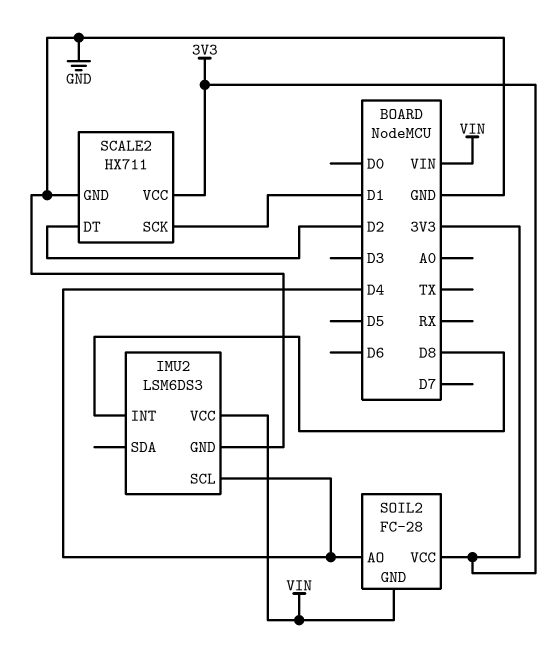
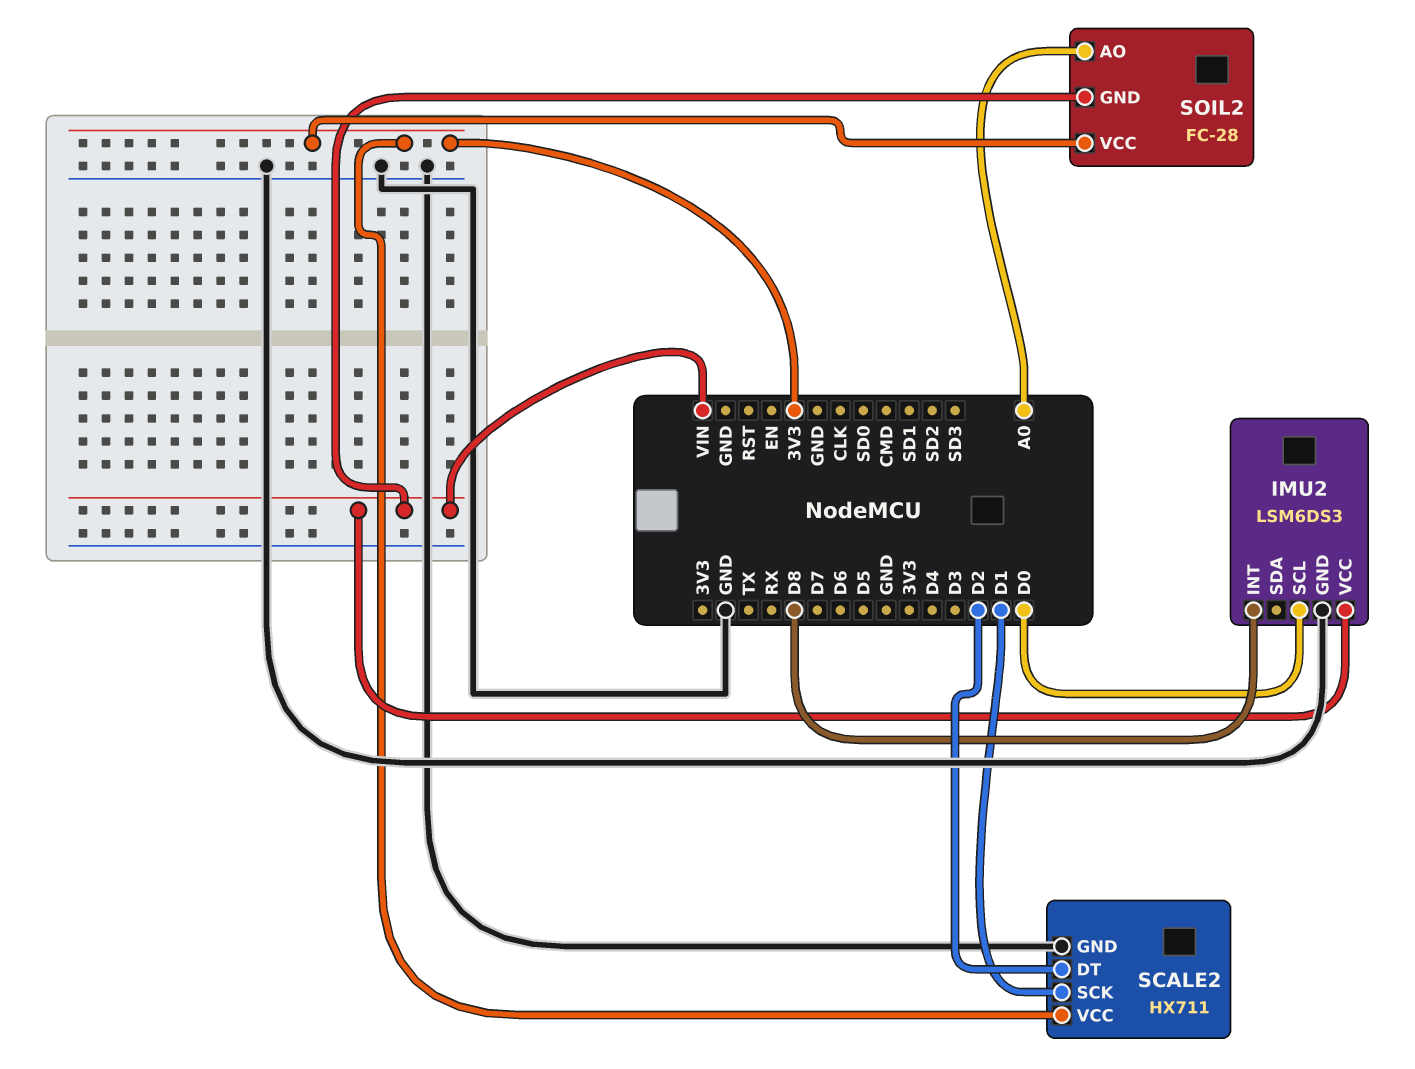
IMU2 pin SCL: D4 -> D0
SOIL2 pin AO: D4 -> A0

